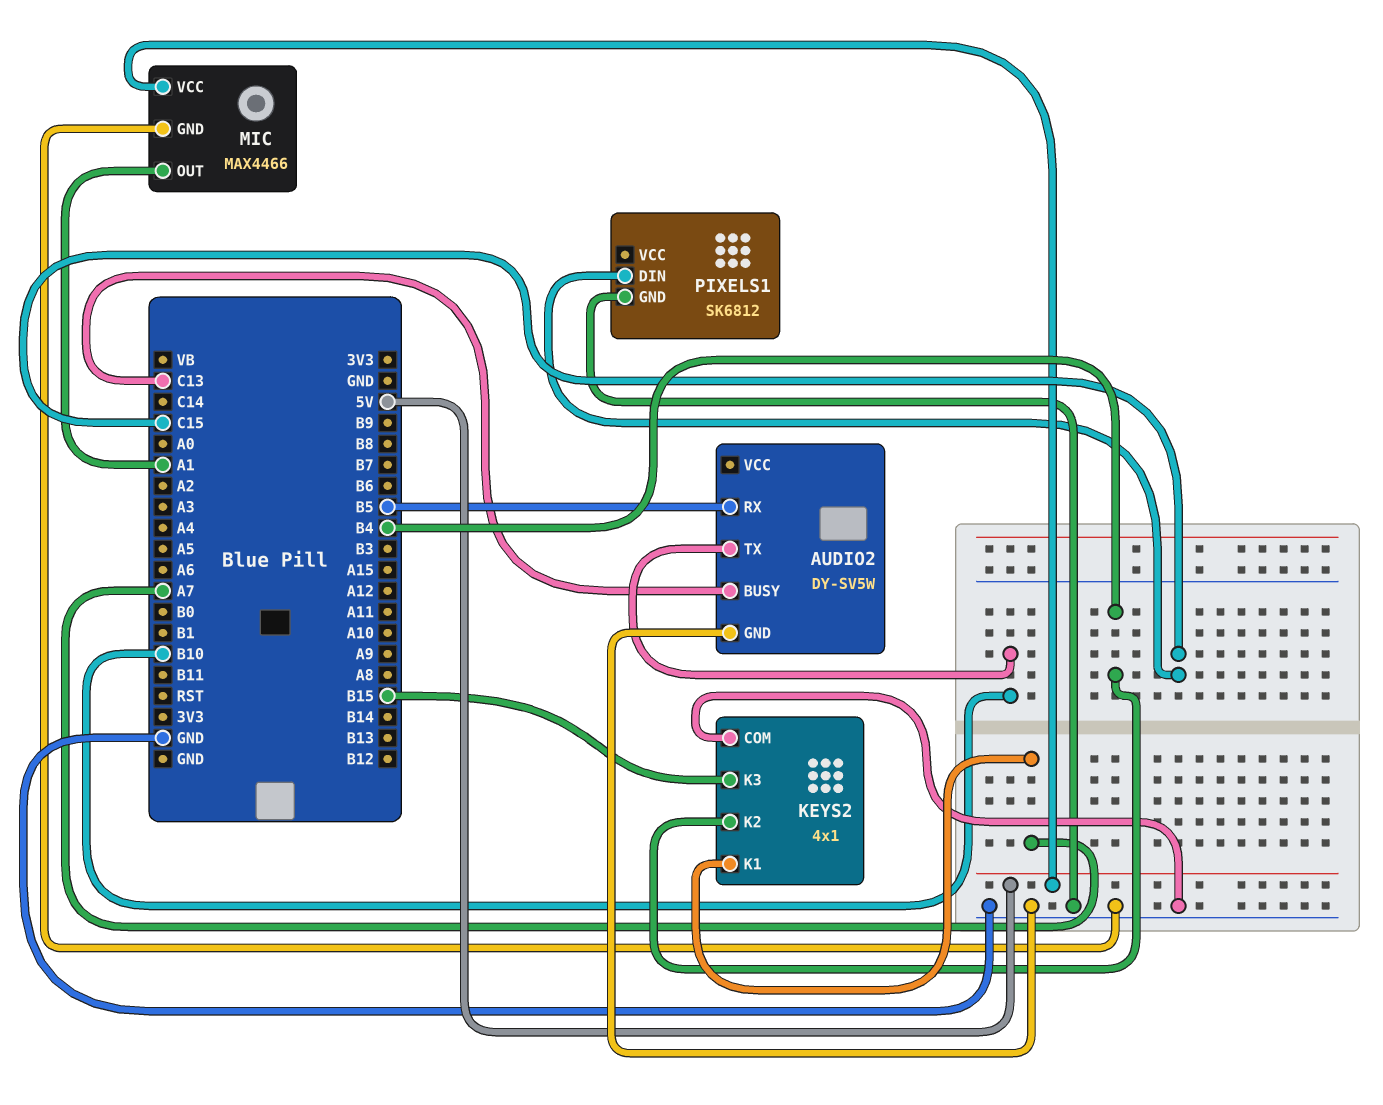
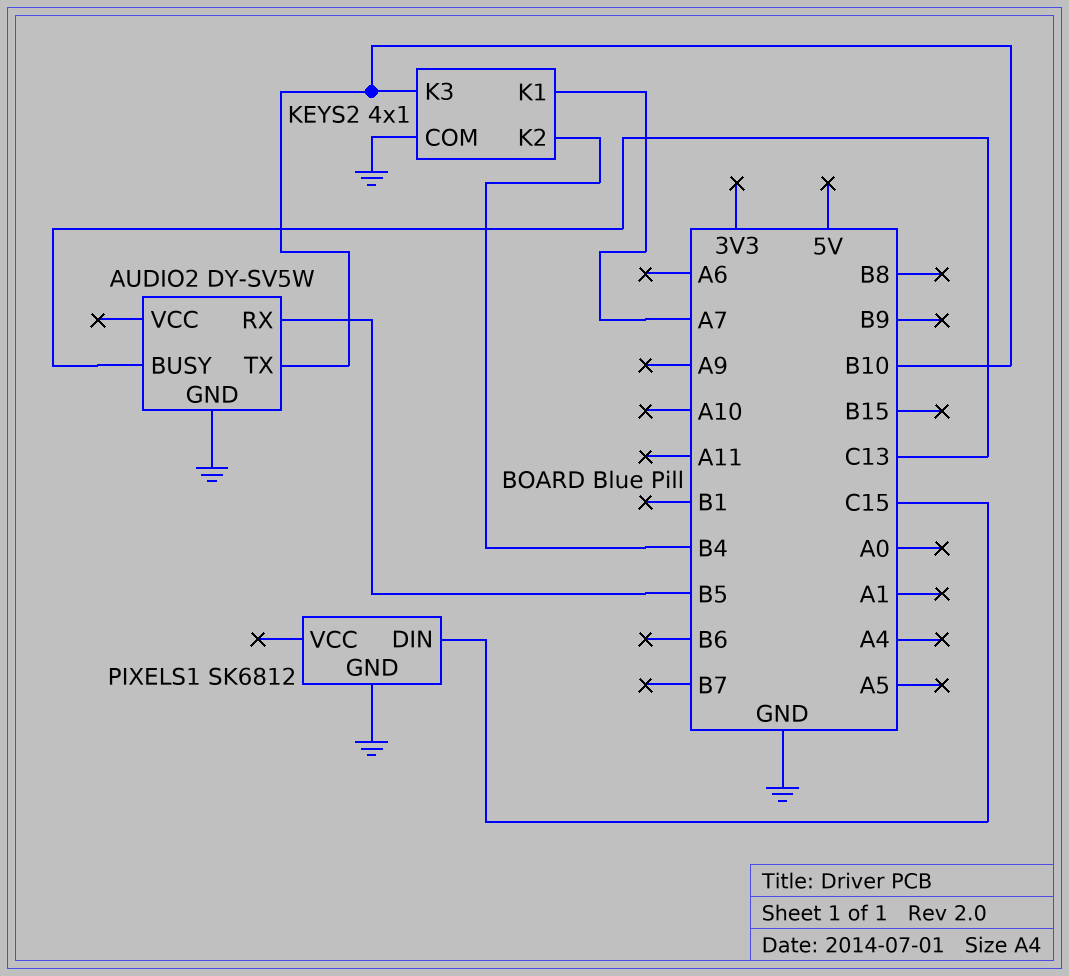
KEYS2 pin K3: B15 -> B10
MIC: MAX4466 -> none
MIC pin GND: GND -> none
MIC pin OUT: A1 -> none
MIC pin VCC: 5V -> none

